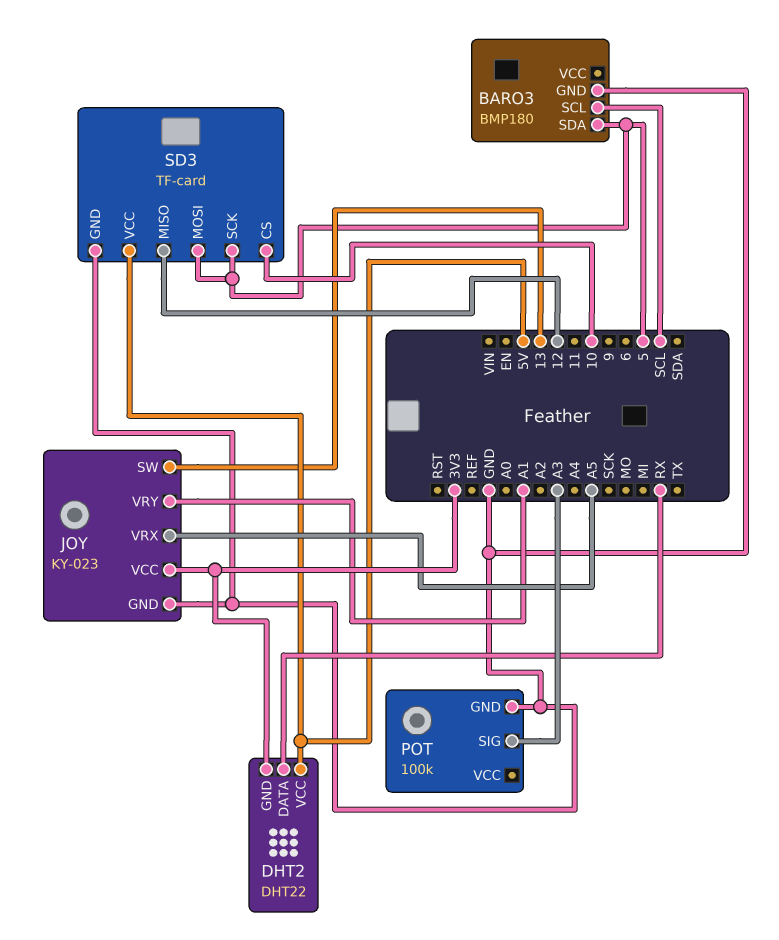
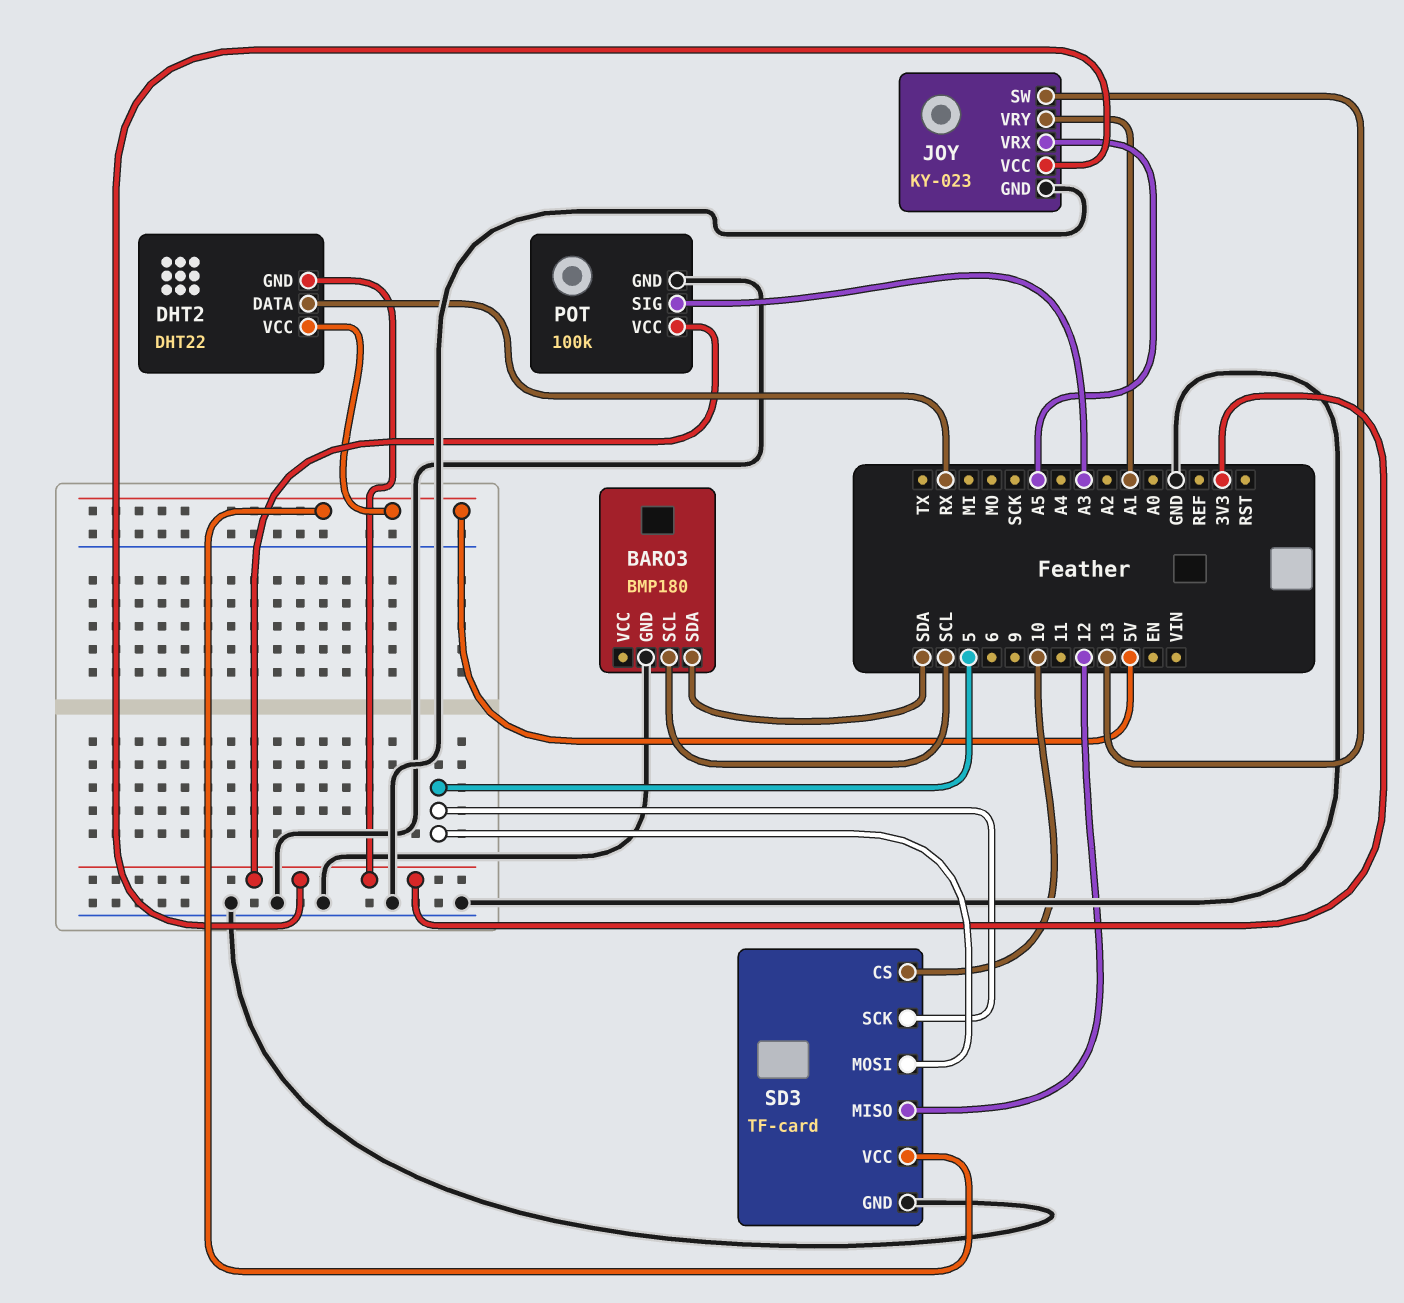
BARO3 pin SDA: 5 -> SDA
POT pin VCC: none -> 3V3

